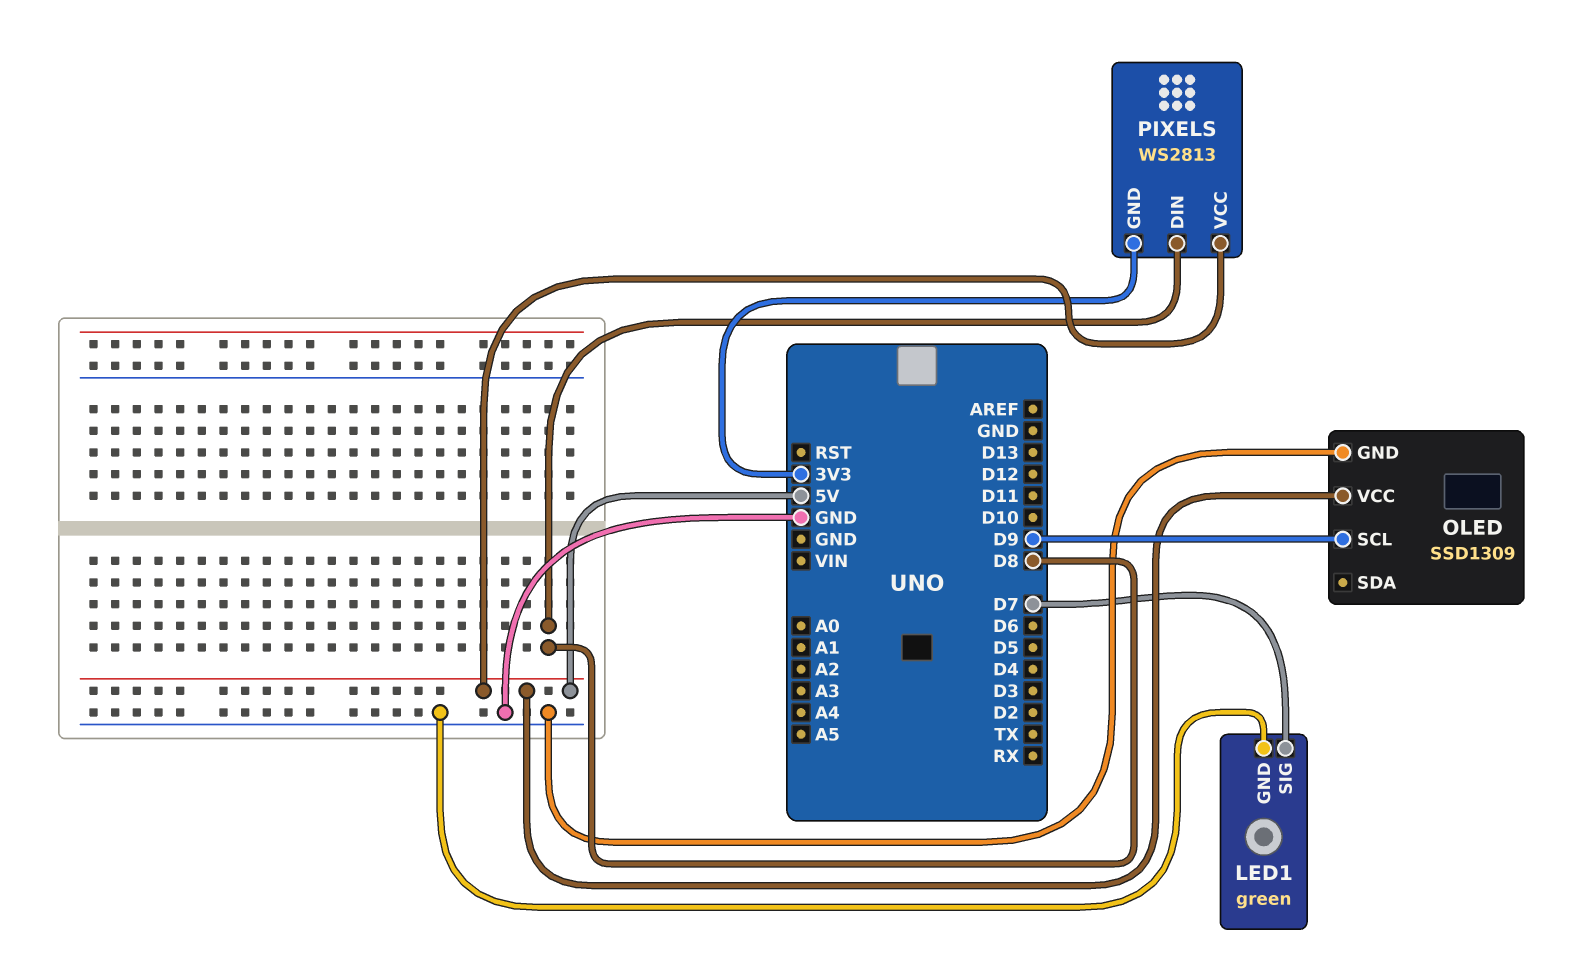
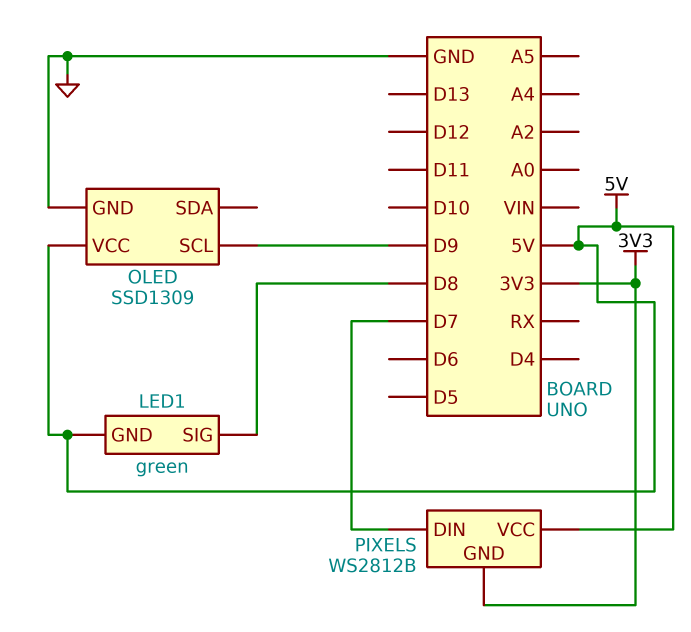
LED1 pin GND: GND -> 5V
LED1 pin SIG: D7 -> D8
PIXELS: WS2813 -> WS2812B
PIXELS pin DIN: D8 -> D7

